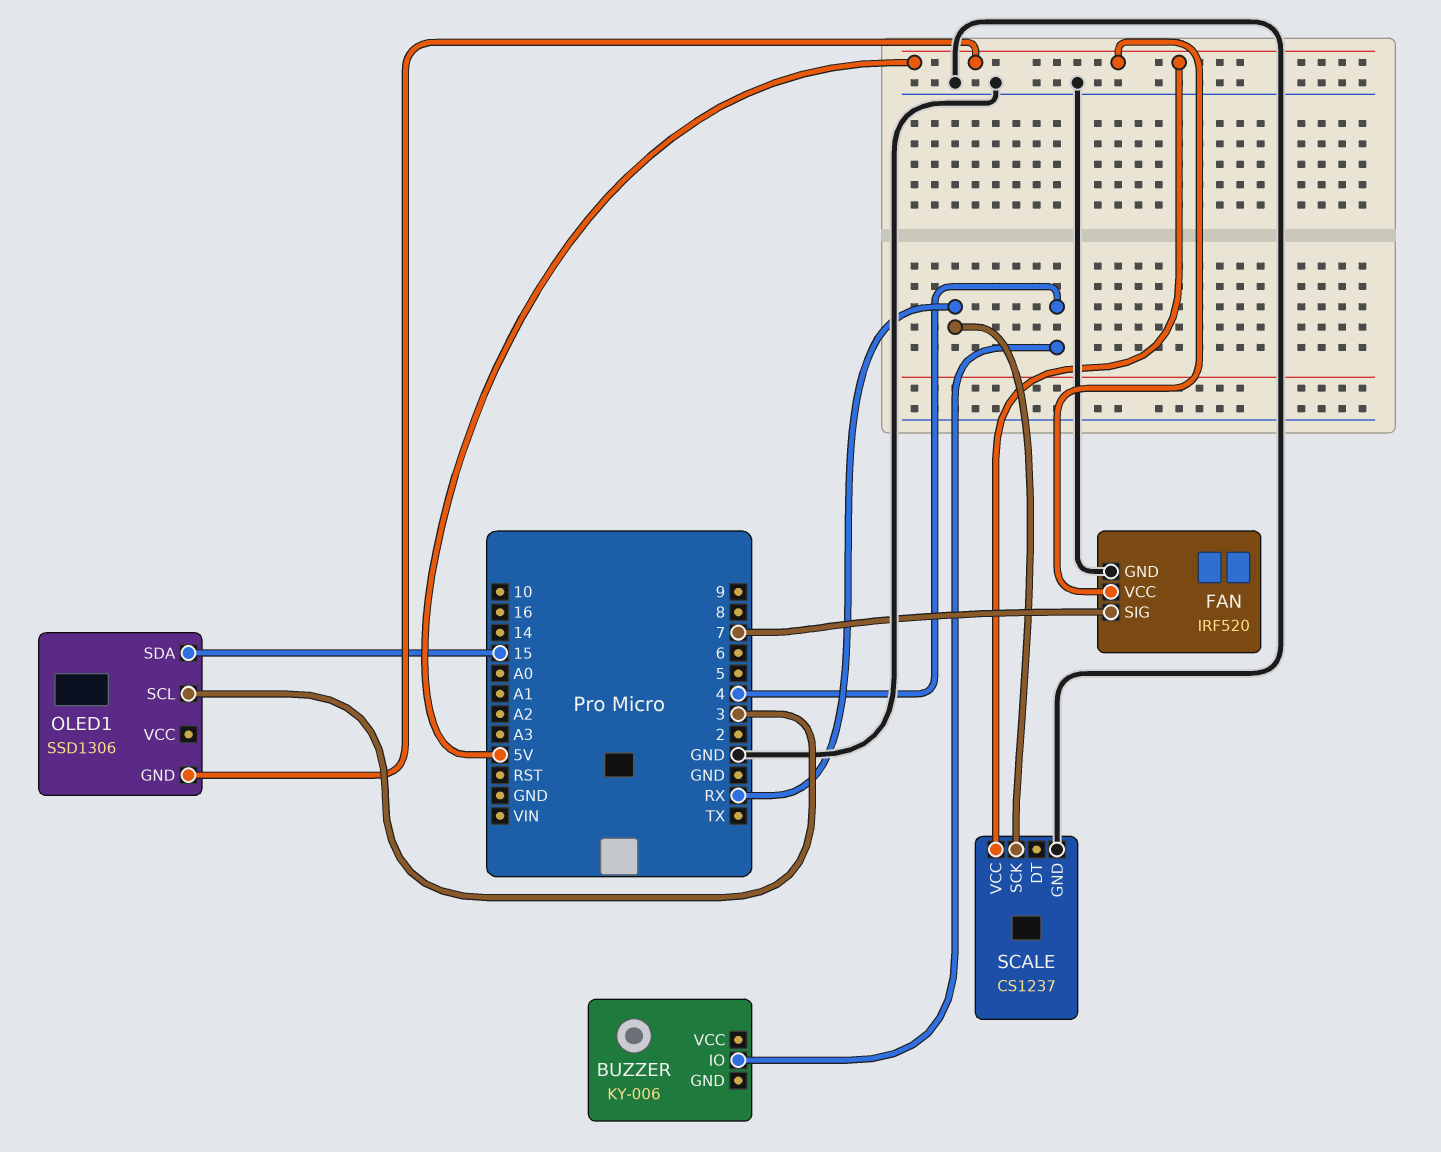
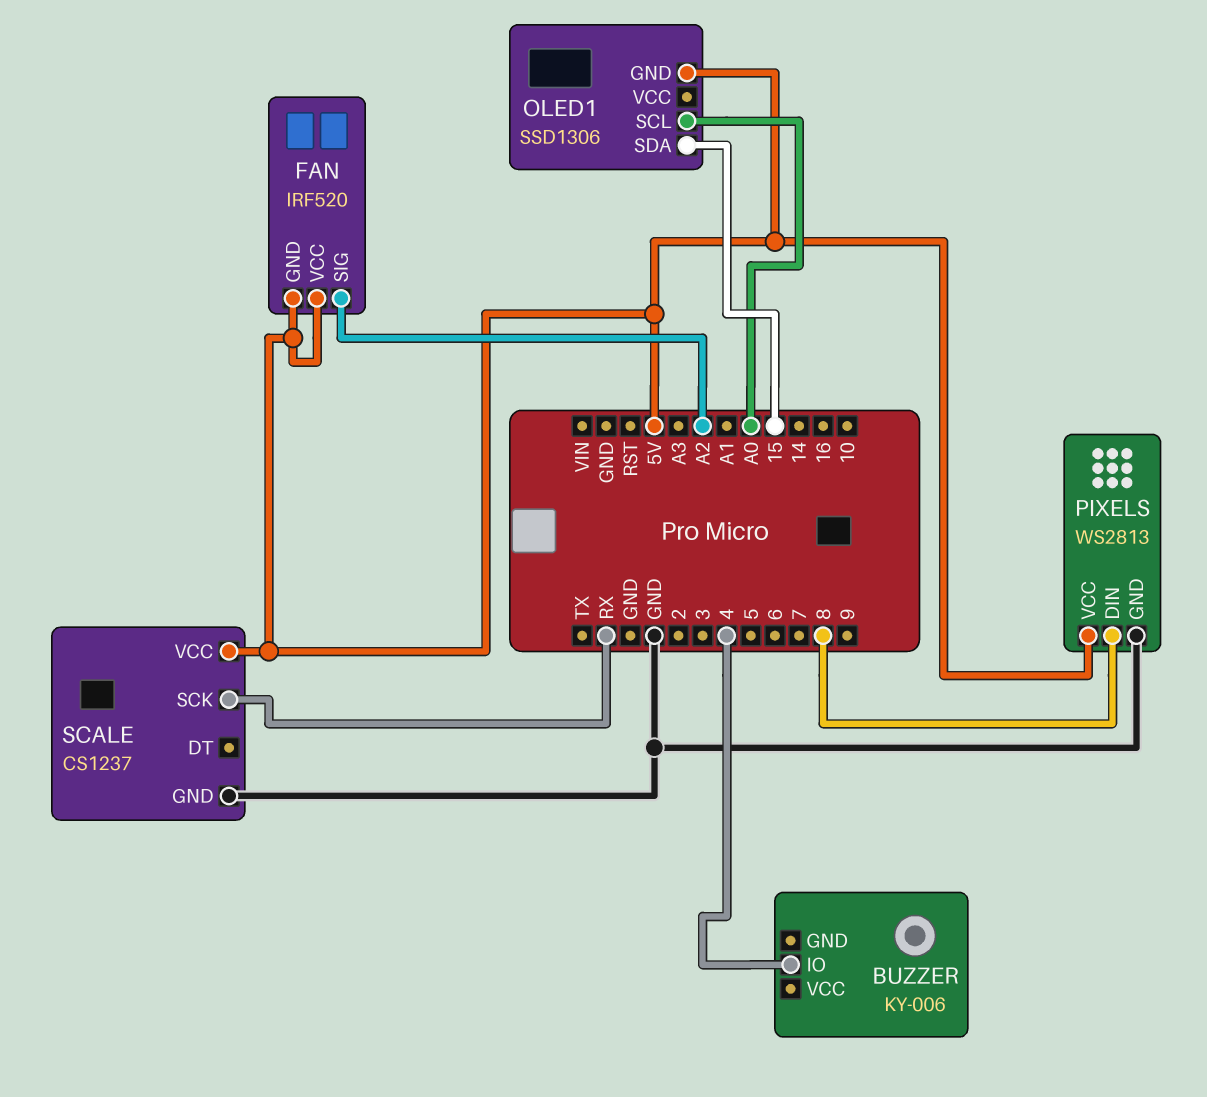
FAN pin GND: GND -> 5V
FAN pin SIG: 7 -> A2
OLED1 pin SCL: 3 -> A0
PIXELS: none -> WS2813
PIXELS pin DIN: none -> 8
PIXELS pin GND: none -> GND
PIXELS pin VCC: none -> 5V

